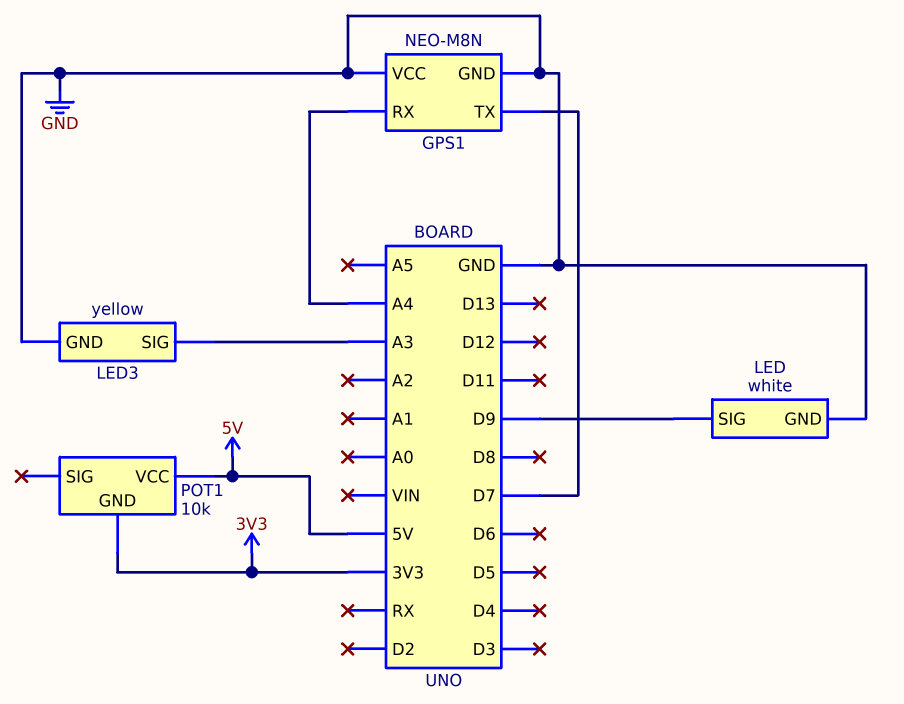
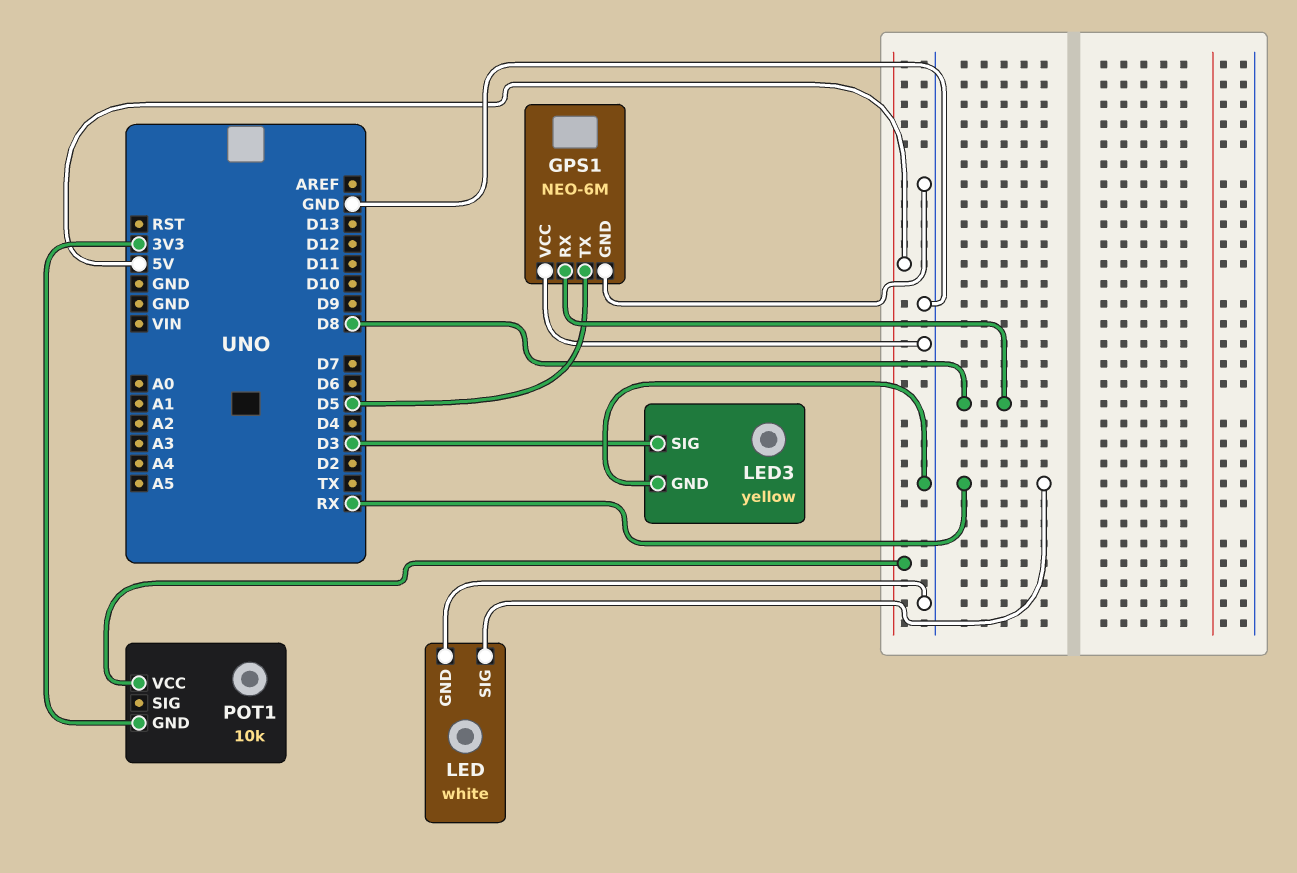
GPS1: NEO-M8N -> NEO-6M
GPS1 pin RX: A4 -> D8
GPS1 pin TX: D7 -> D5
LED pin SIG: D9 -> RX
LED3 pin SIG: A3 -> D3

